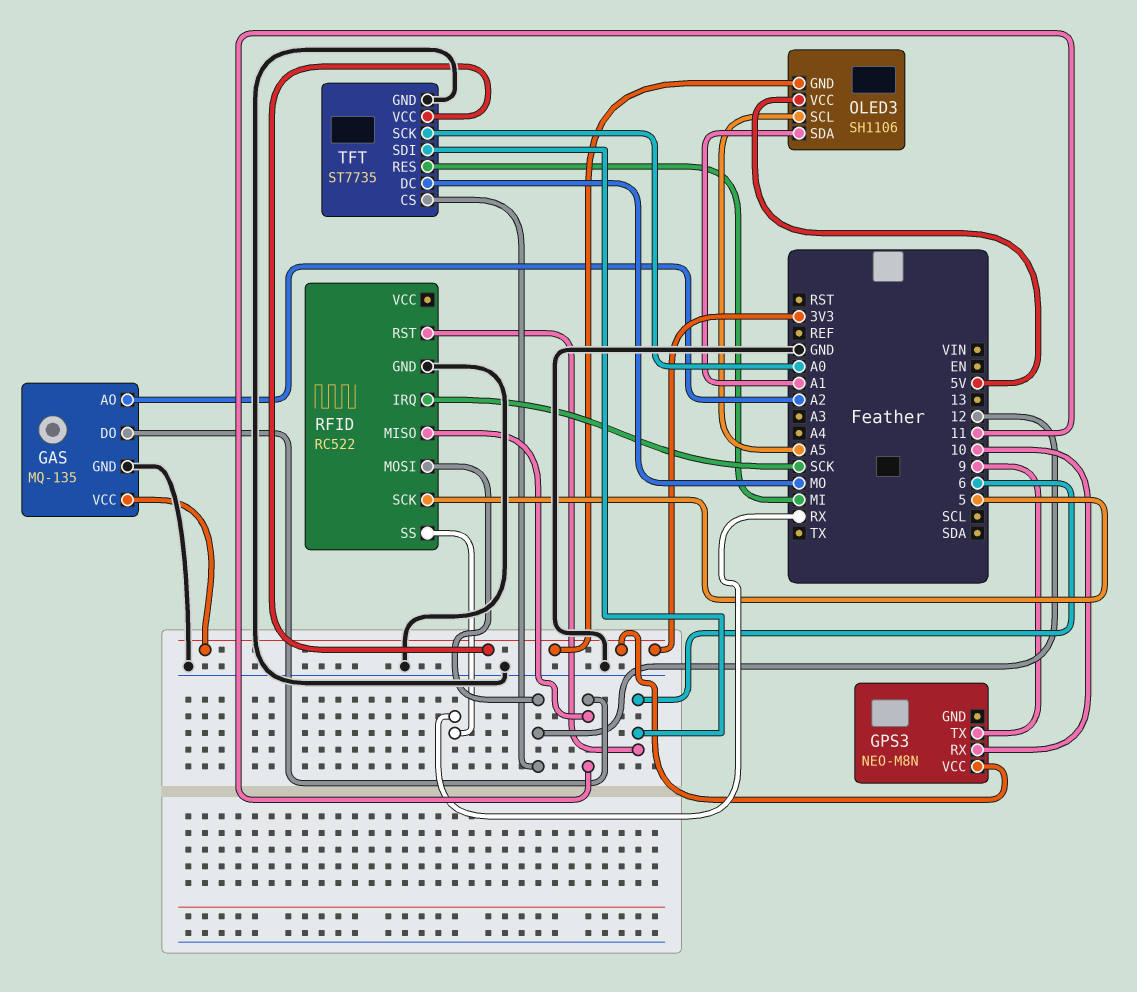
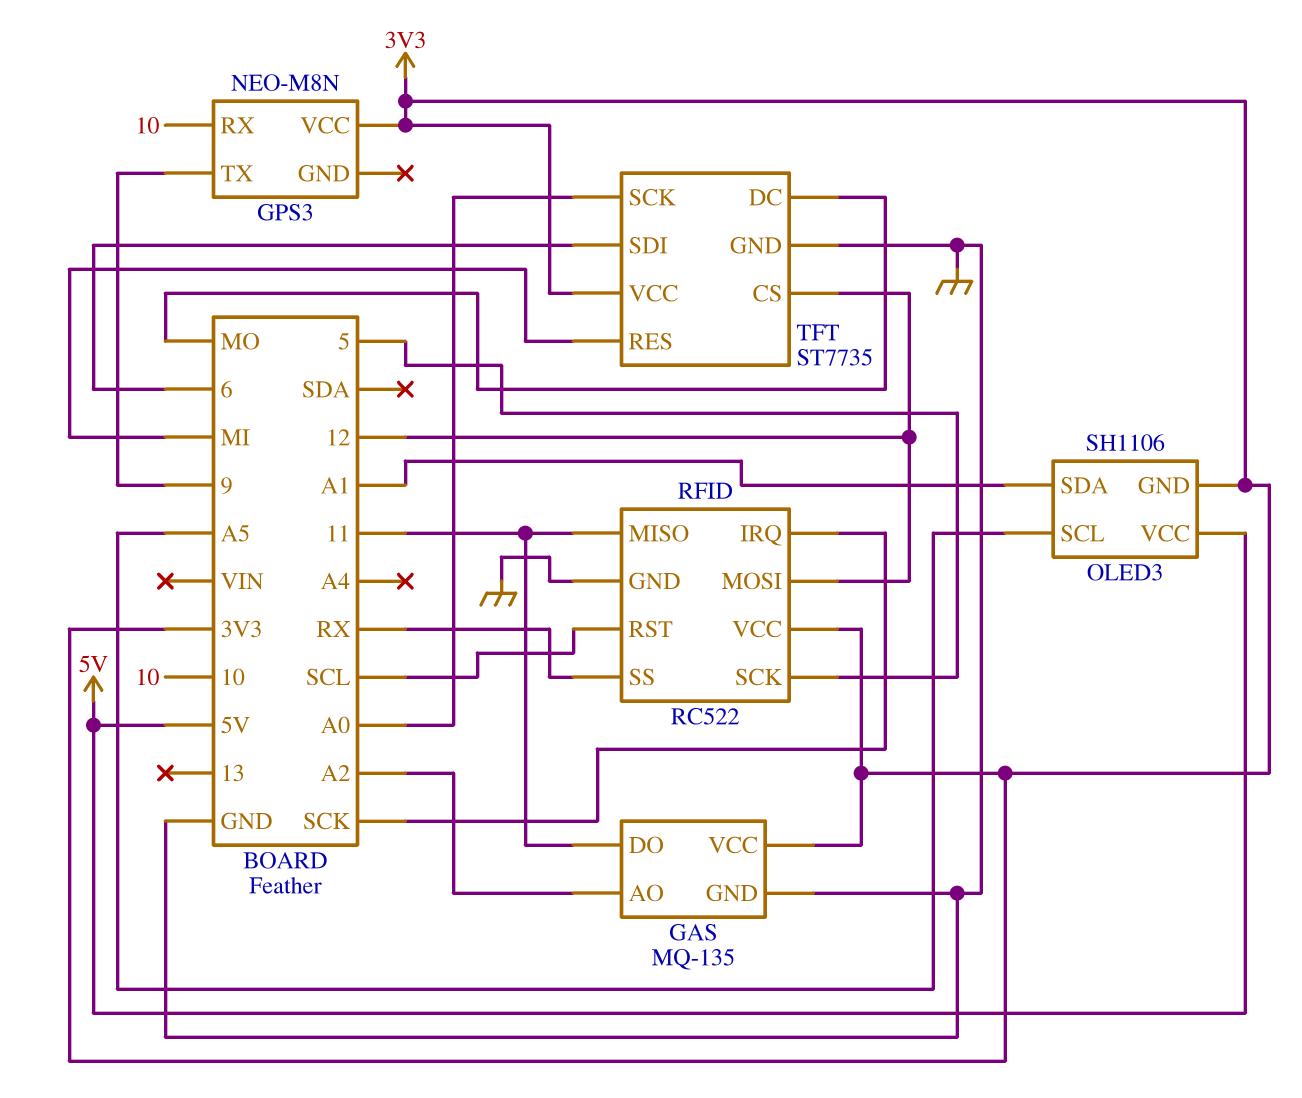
RFID pin RST: 6 -> SCL
RFID pin VCC: none -> 3V3

